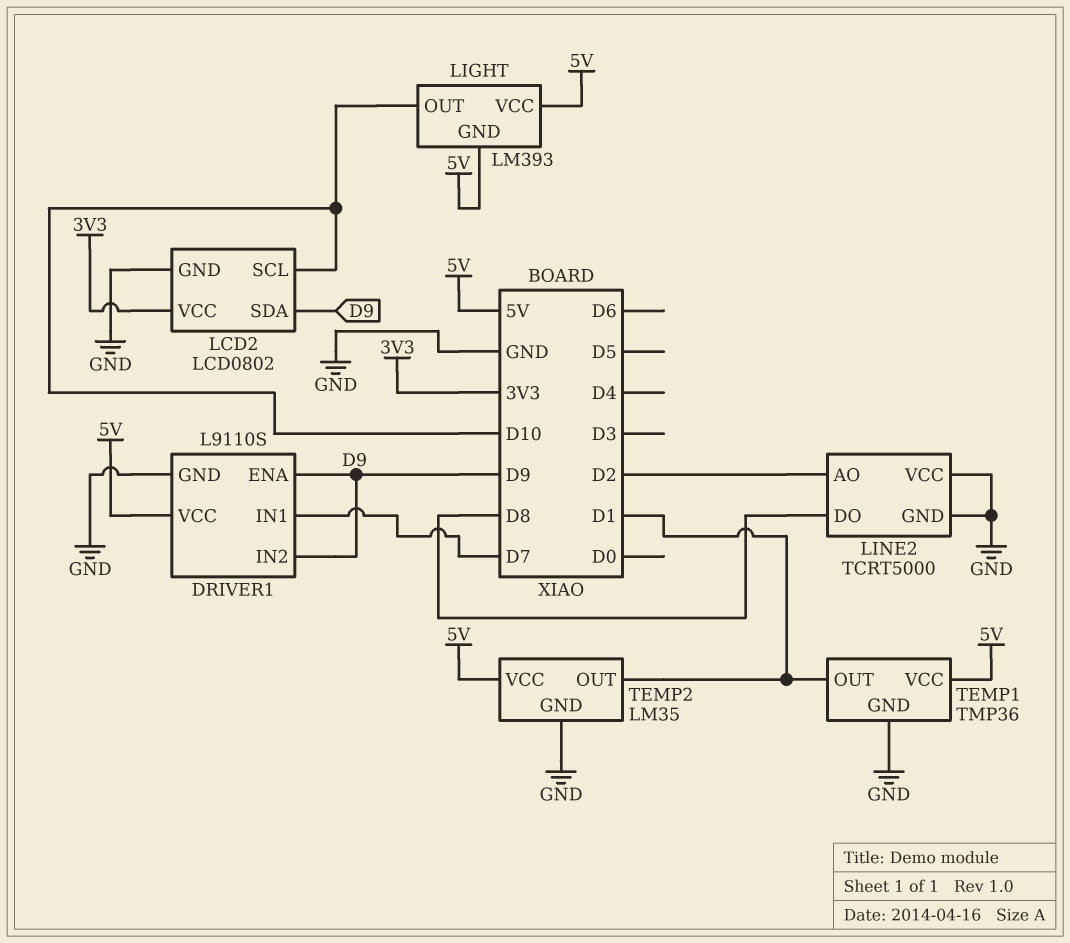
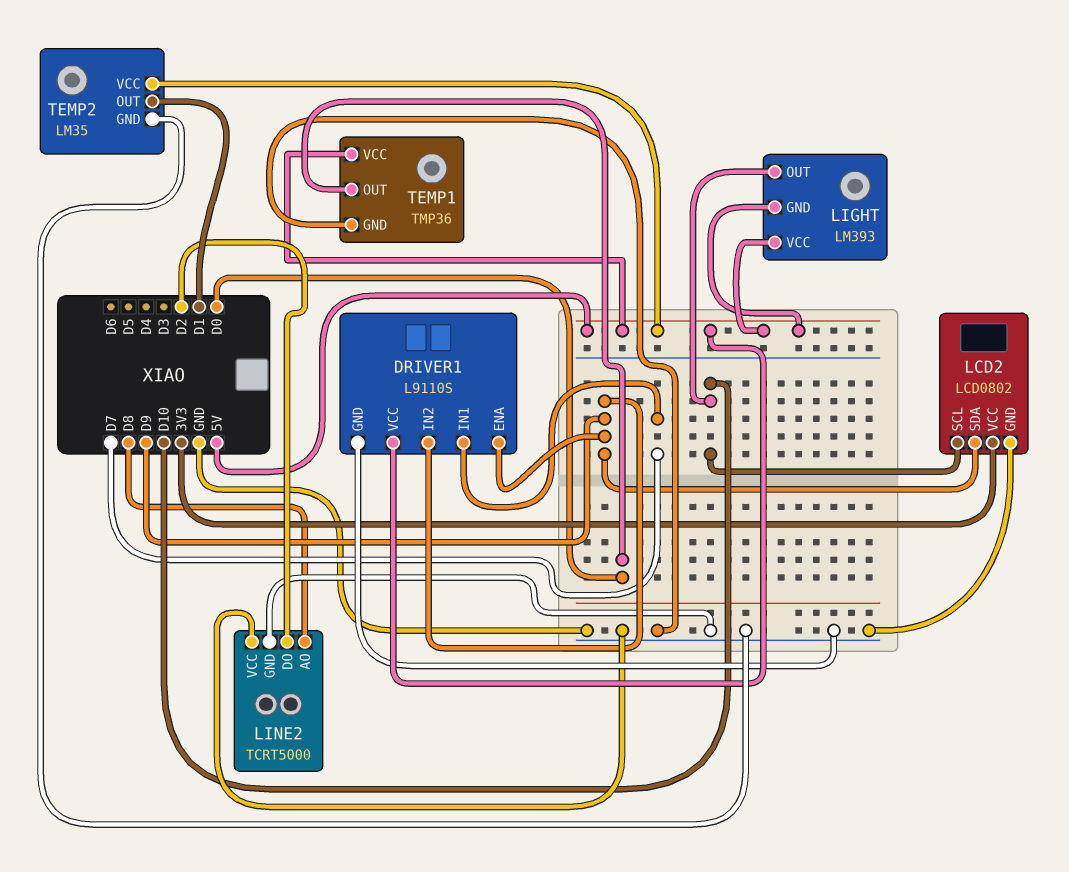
LINE2 pin AO: D2 -> D8
LINE2 pin DO: D8 -> D2
TEMP1 pin OUT: D1 -> D0

